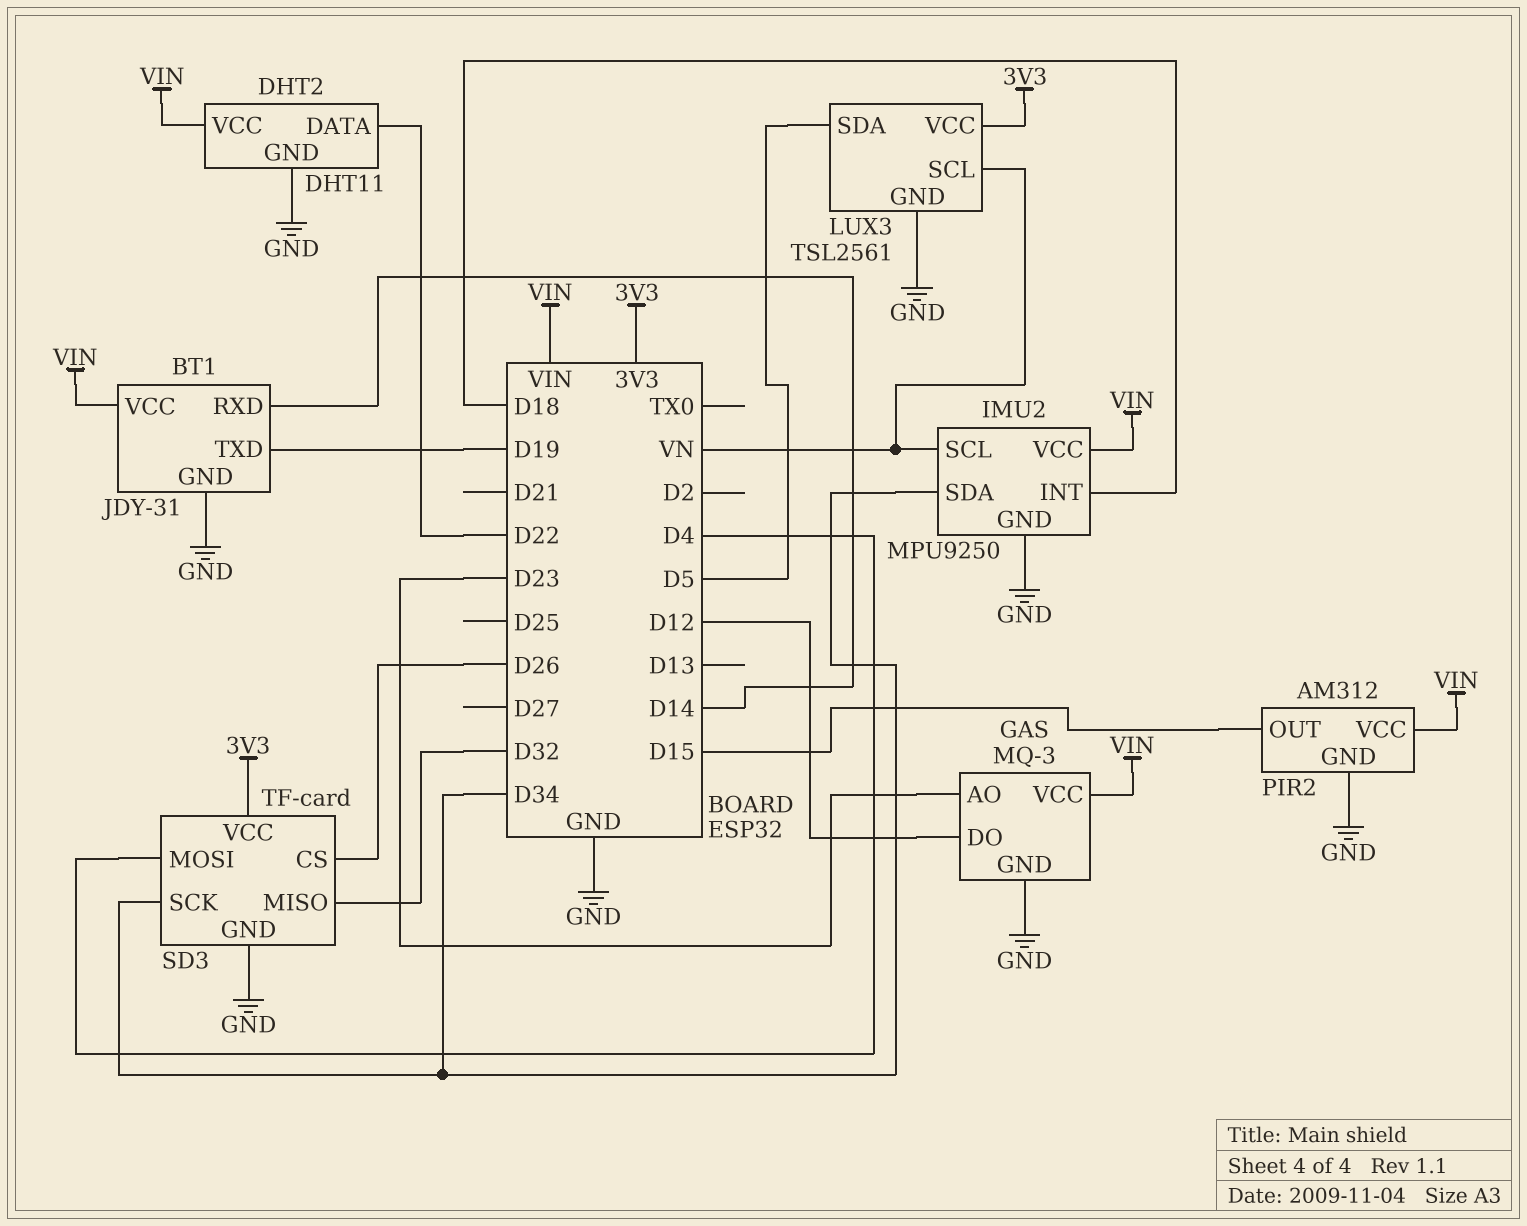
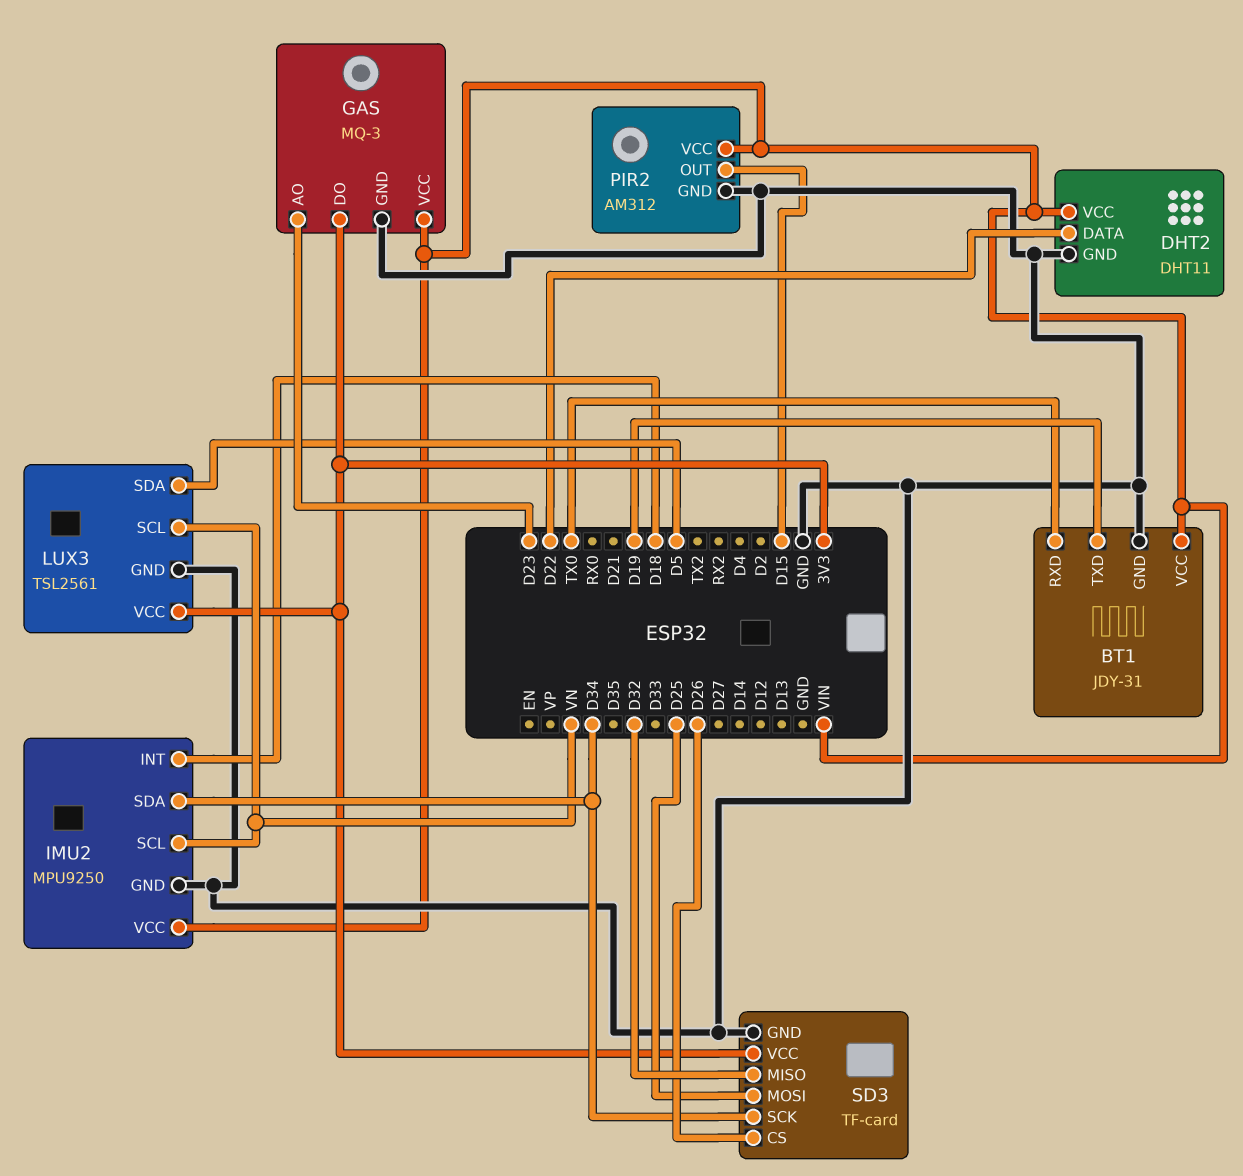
BT1 pin RXD: D14 -> TX0
GAS pin DO: D12 -> 3V3
SD3 pin MOSI: D4 -> D25

